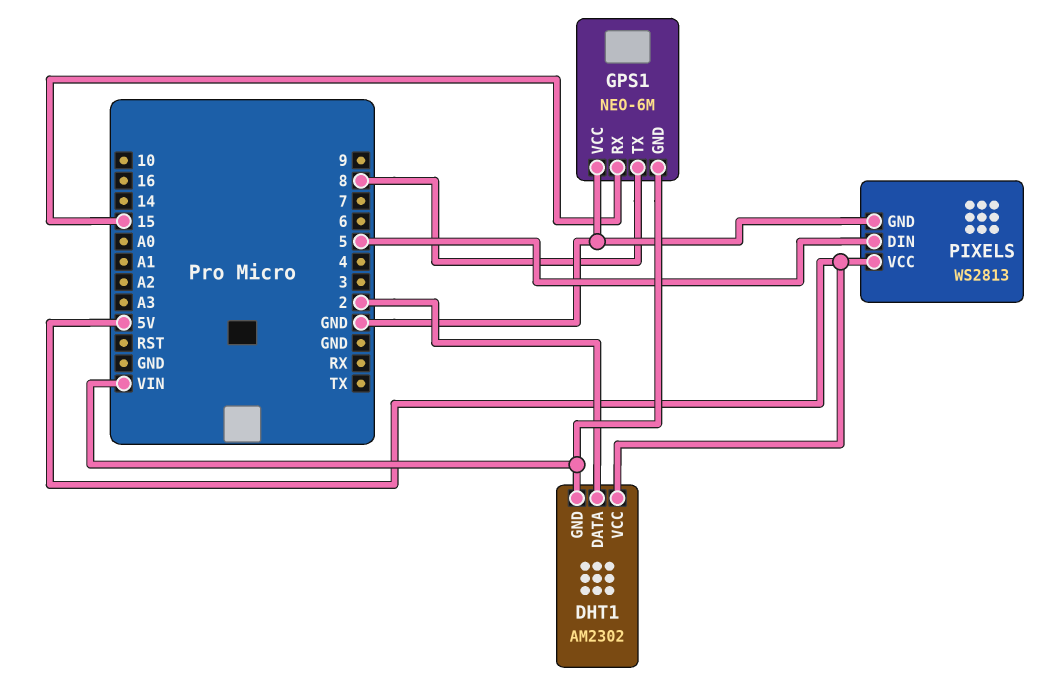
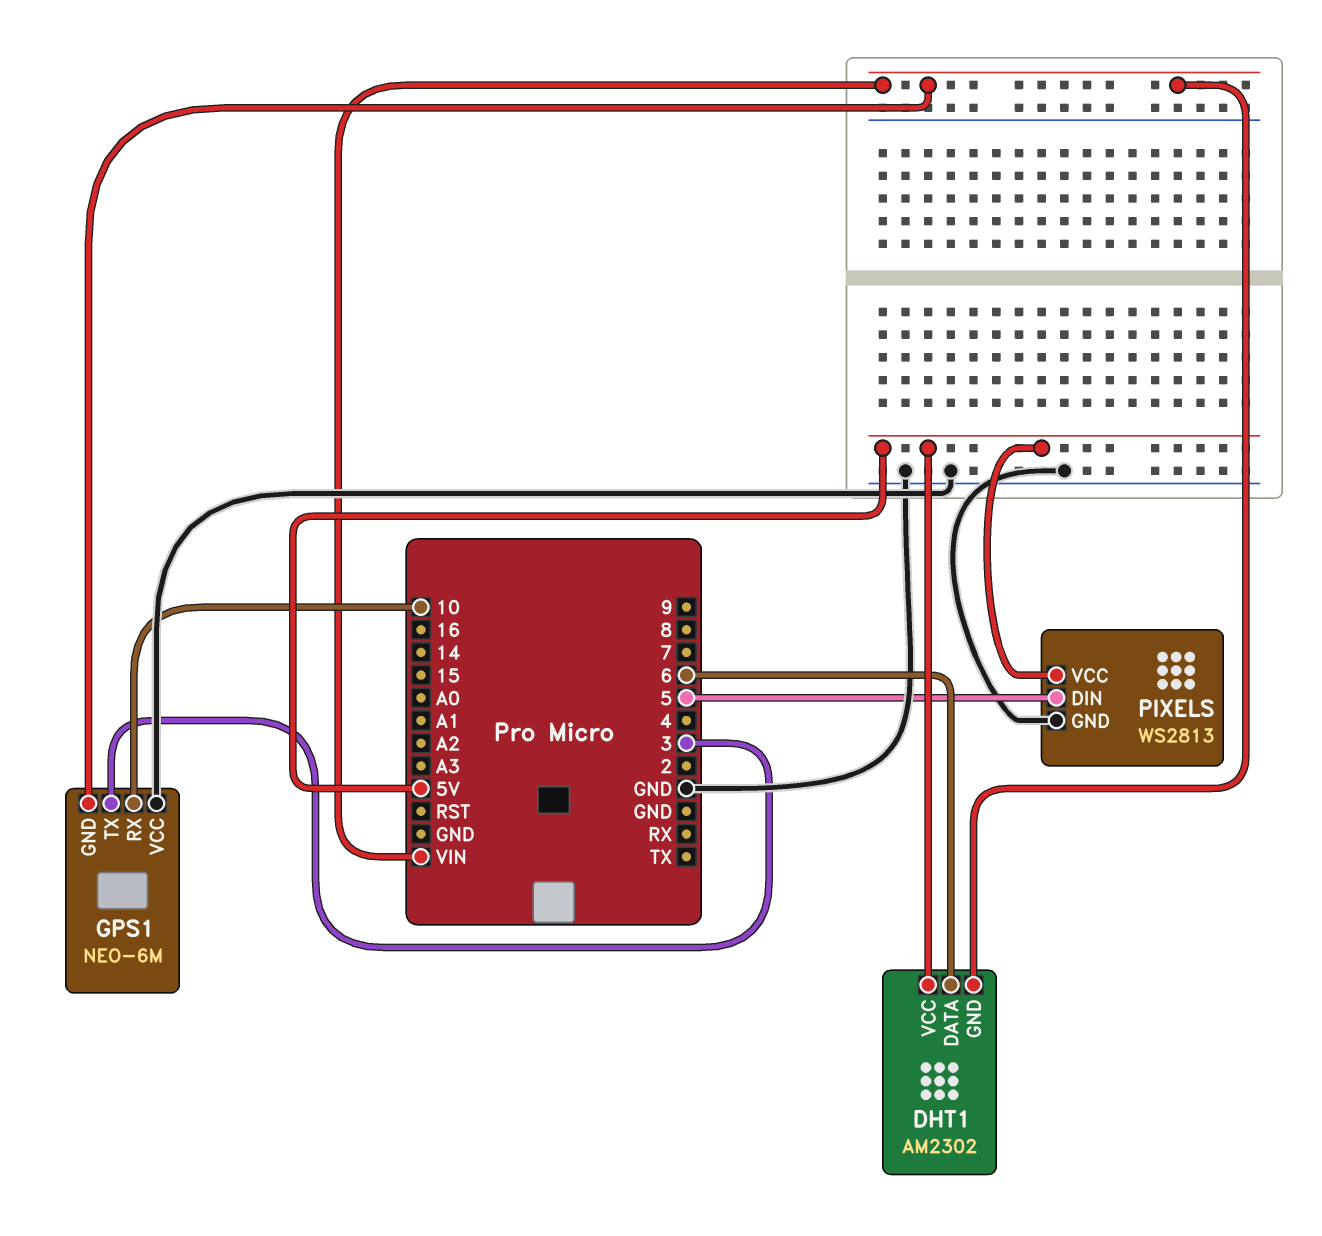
DHT1 pin DATA: 2 -> 6
GPS1 pin RX: 15 -> 10
GPS1 pin TX: 8 -> 3

